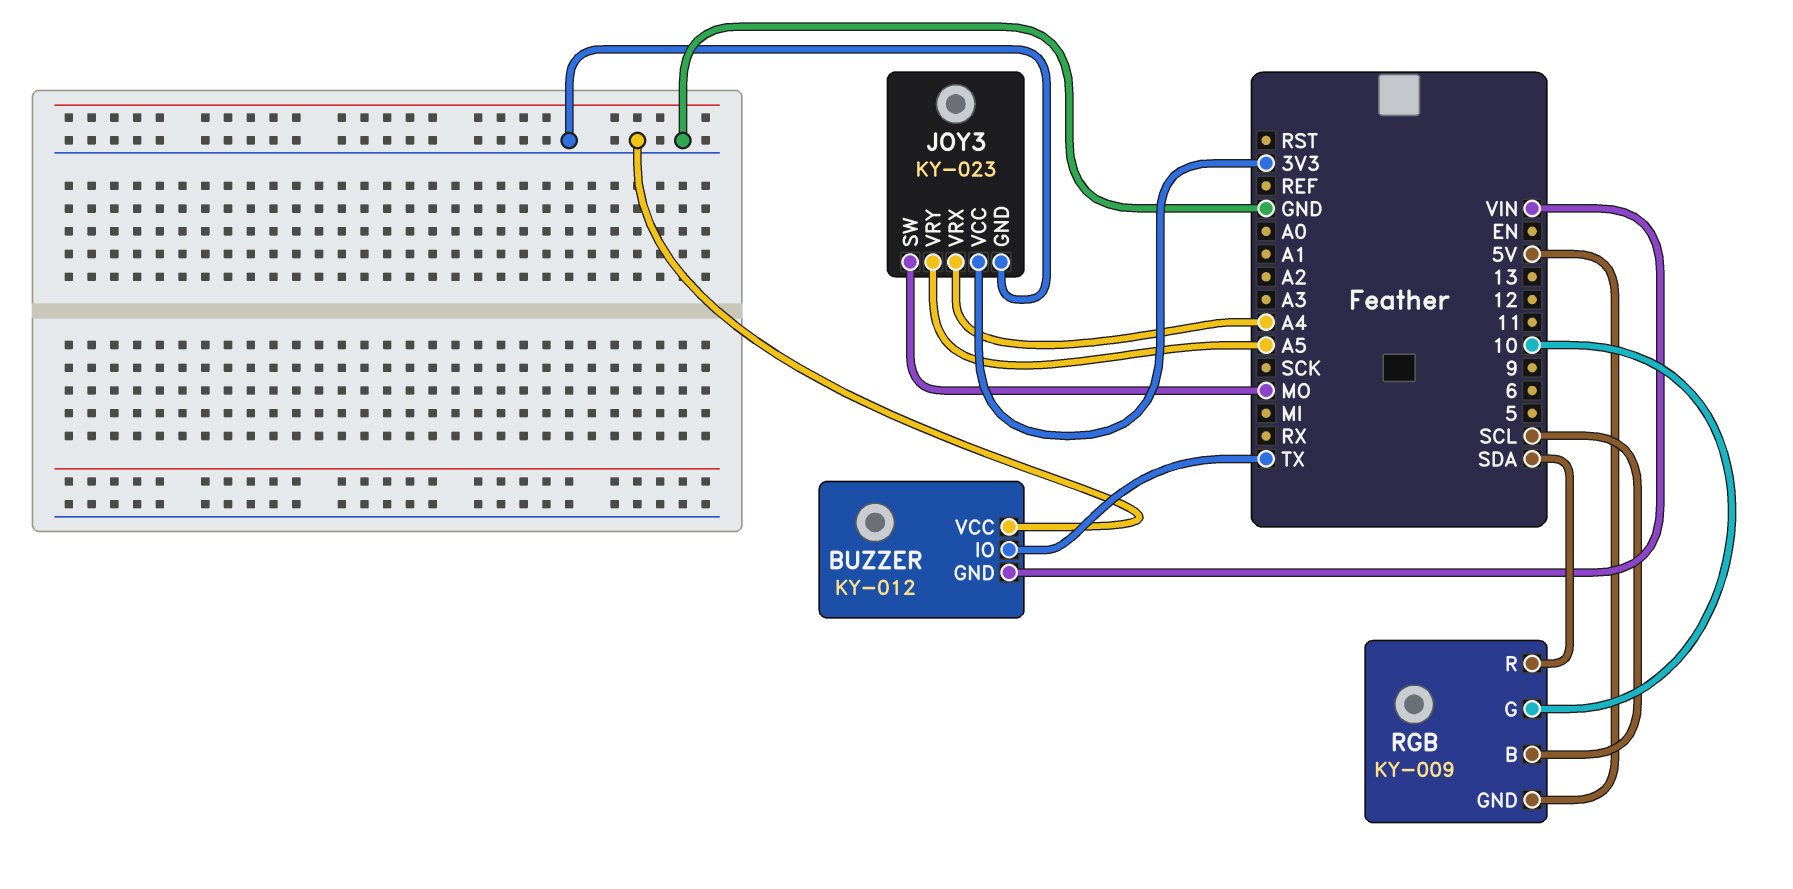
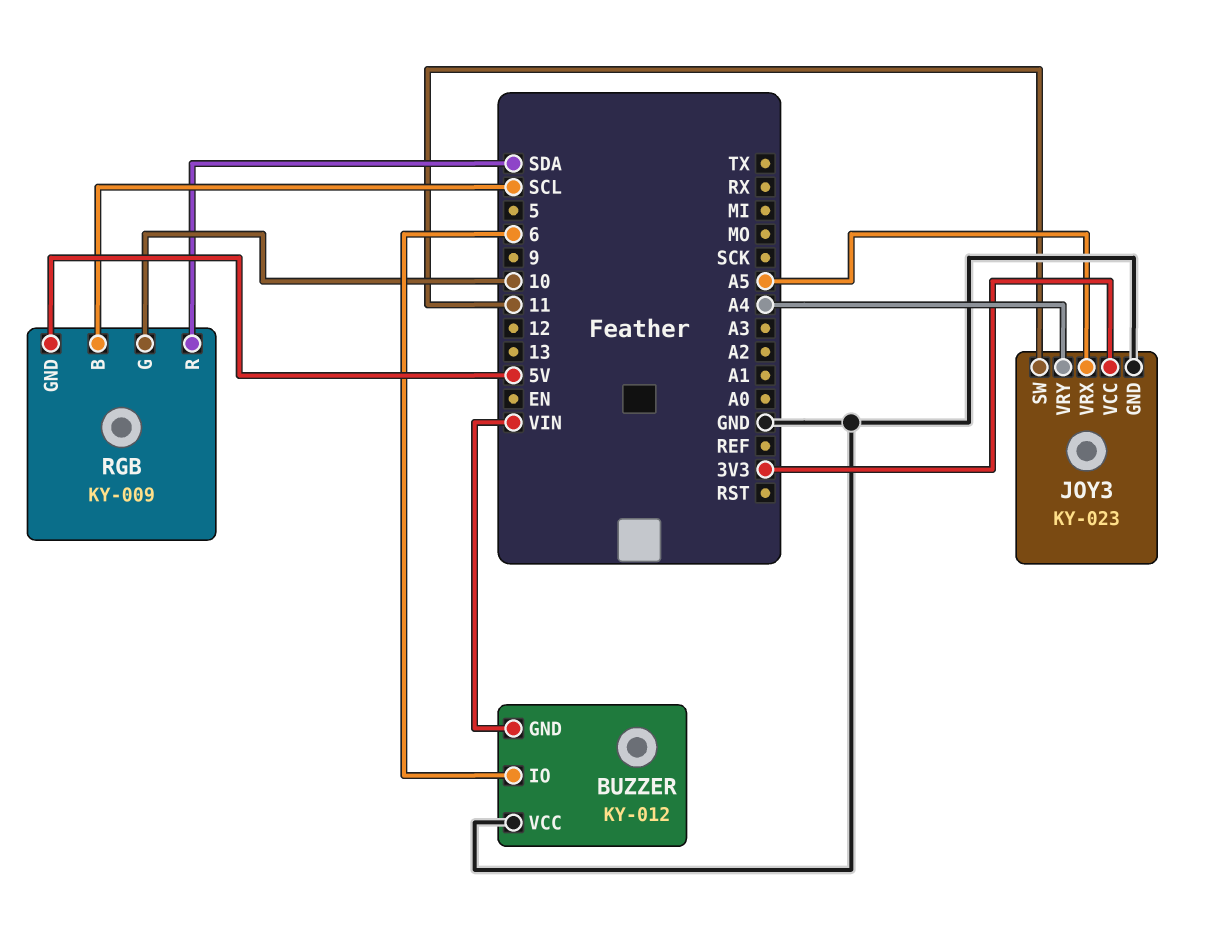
BUZZER pin IO: TX -> 6
JOY3 pin SW: MO -> 11
JOY3 pin VRX: A4 -> A5
JOY3 pin VRY: A5 -> A4

